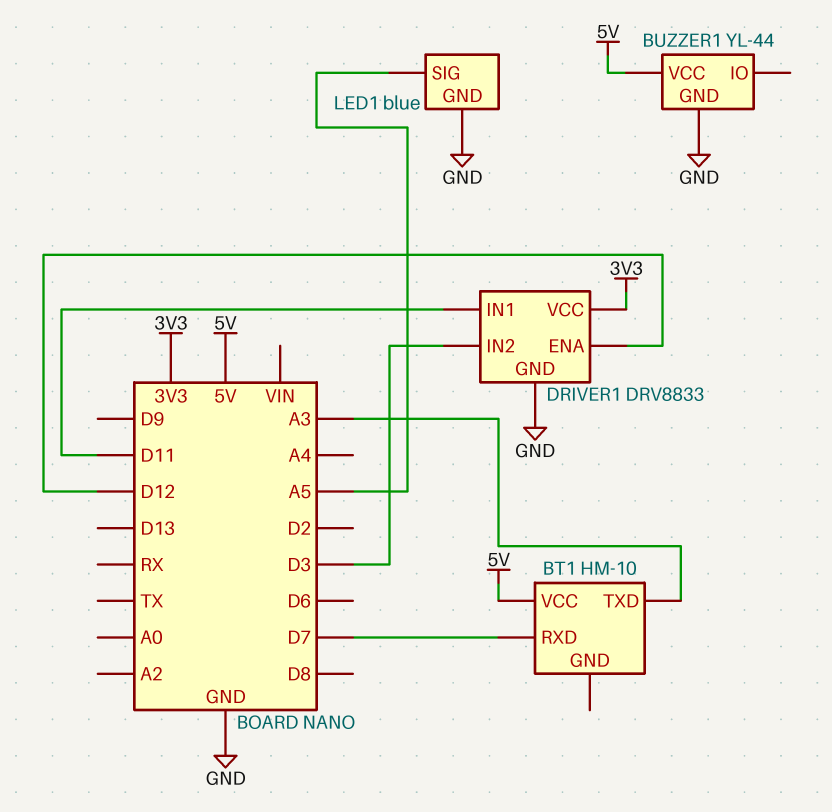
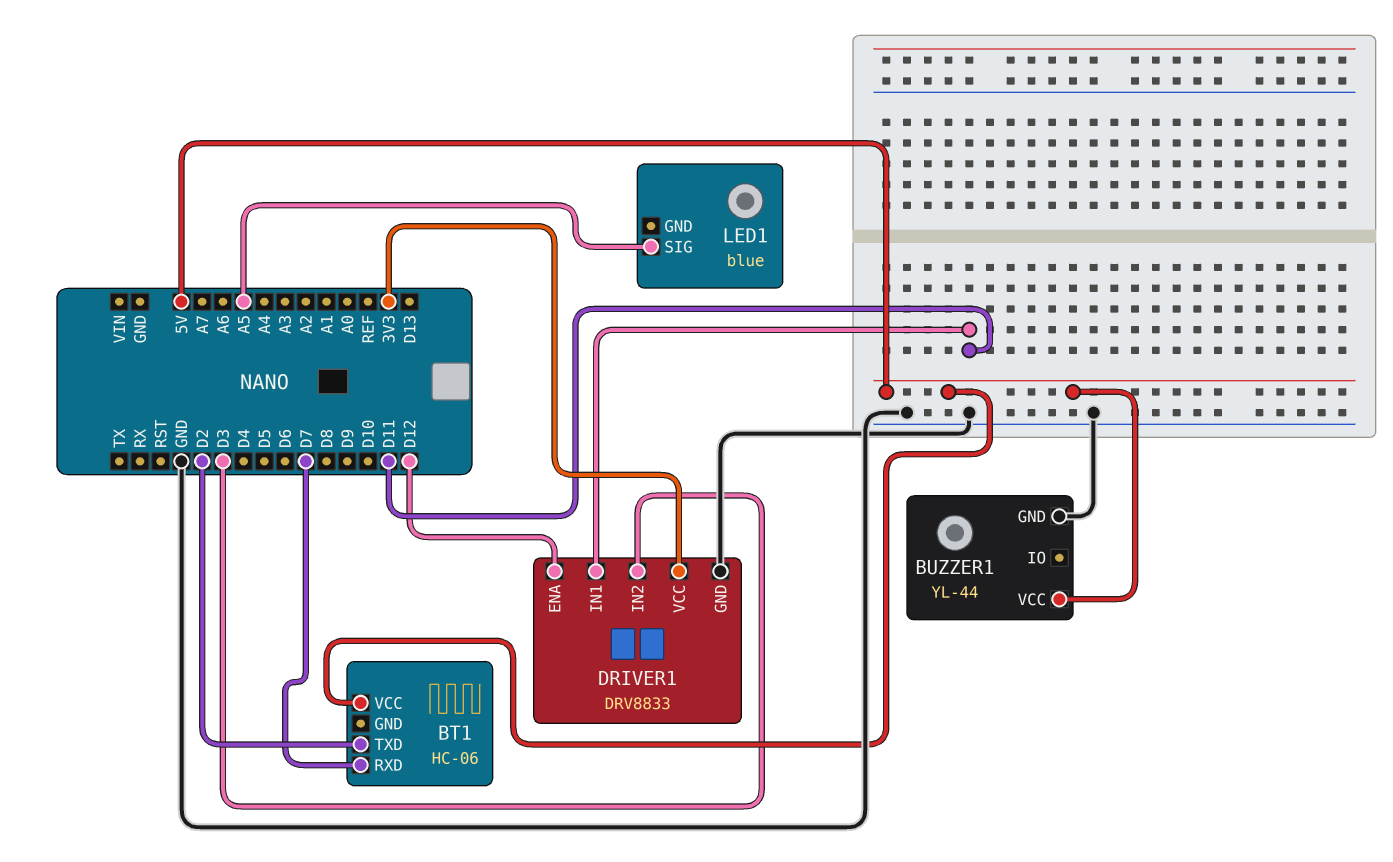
BT1: HM-10 -> HC-06
BT1 pin TXD: A3 -> D2
LED1 pin GND: GND -> none

